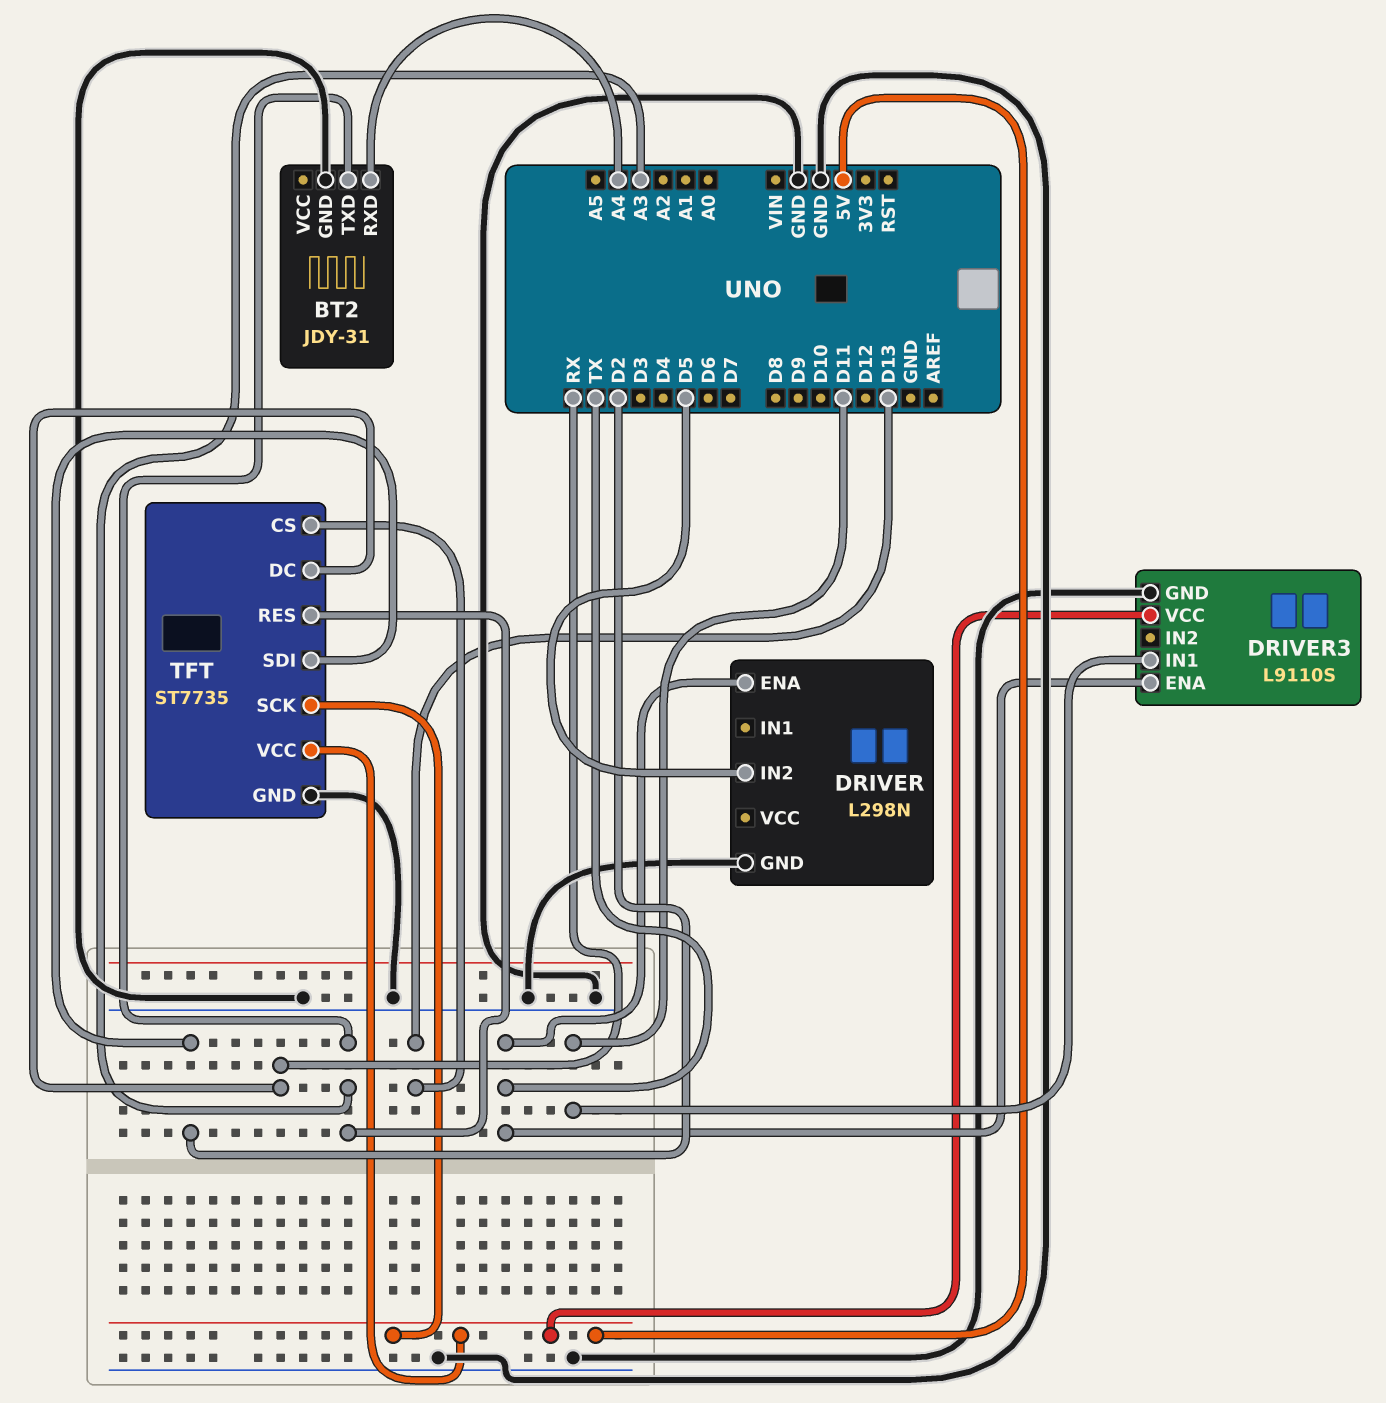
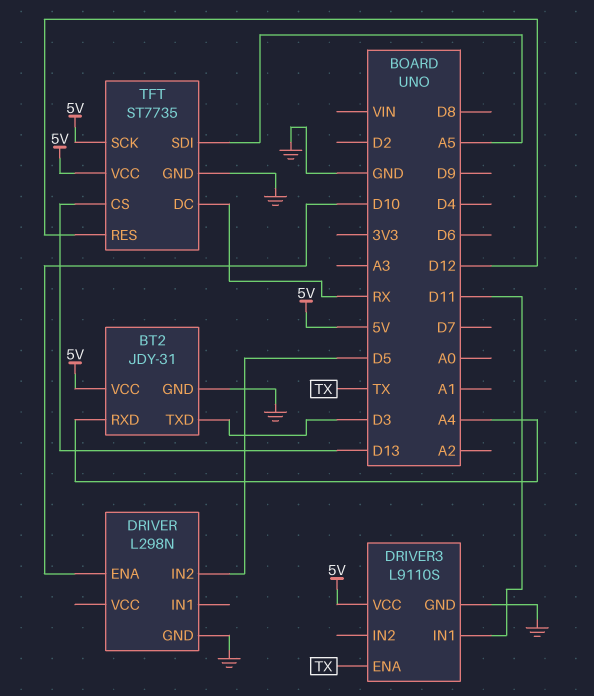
BT2 pin TXD: A3 -> D3
BT2 pin VCC: none -> 5V
DRIVER pin ENA: TX -> D10
TFT pin RES: A3 -> D12
TFT pin SDI: D2 -> A5

